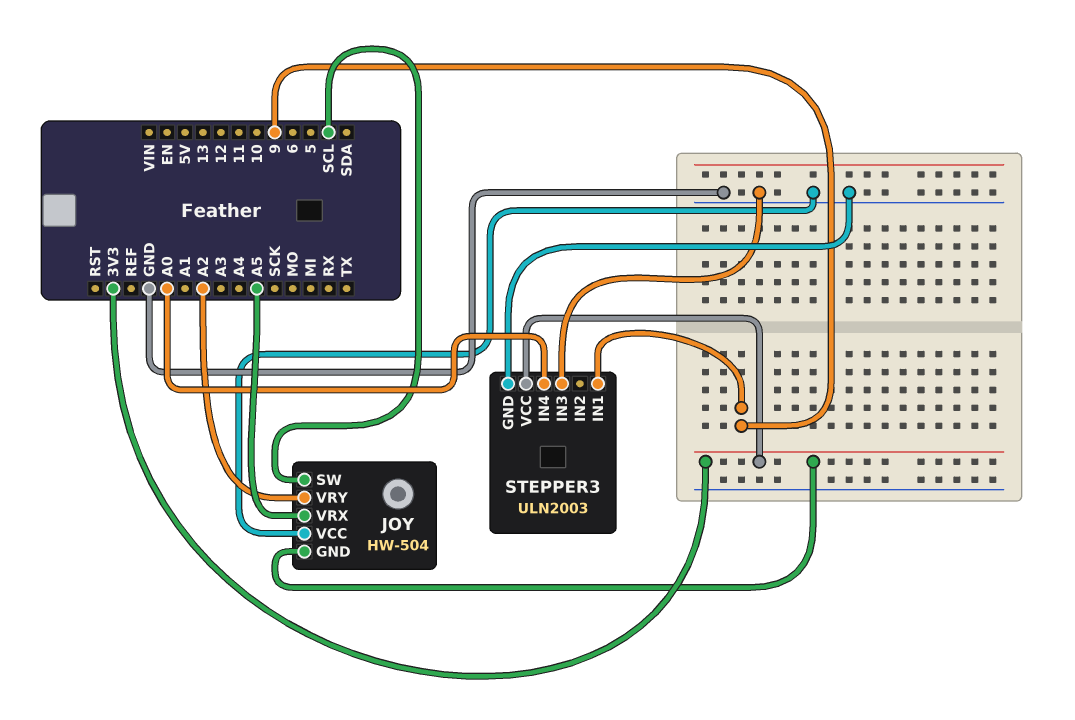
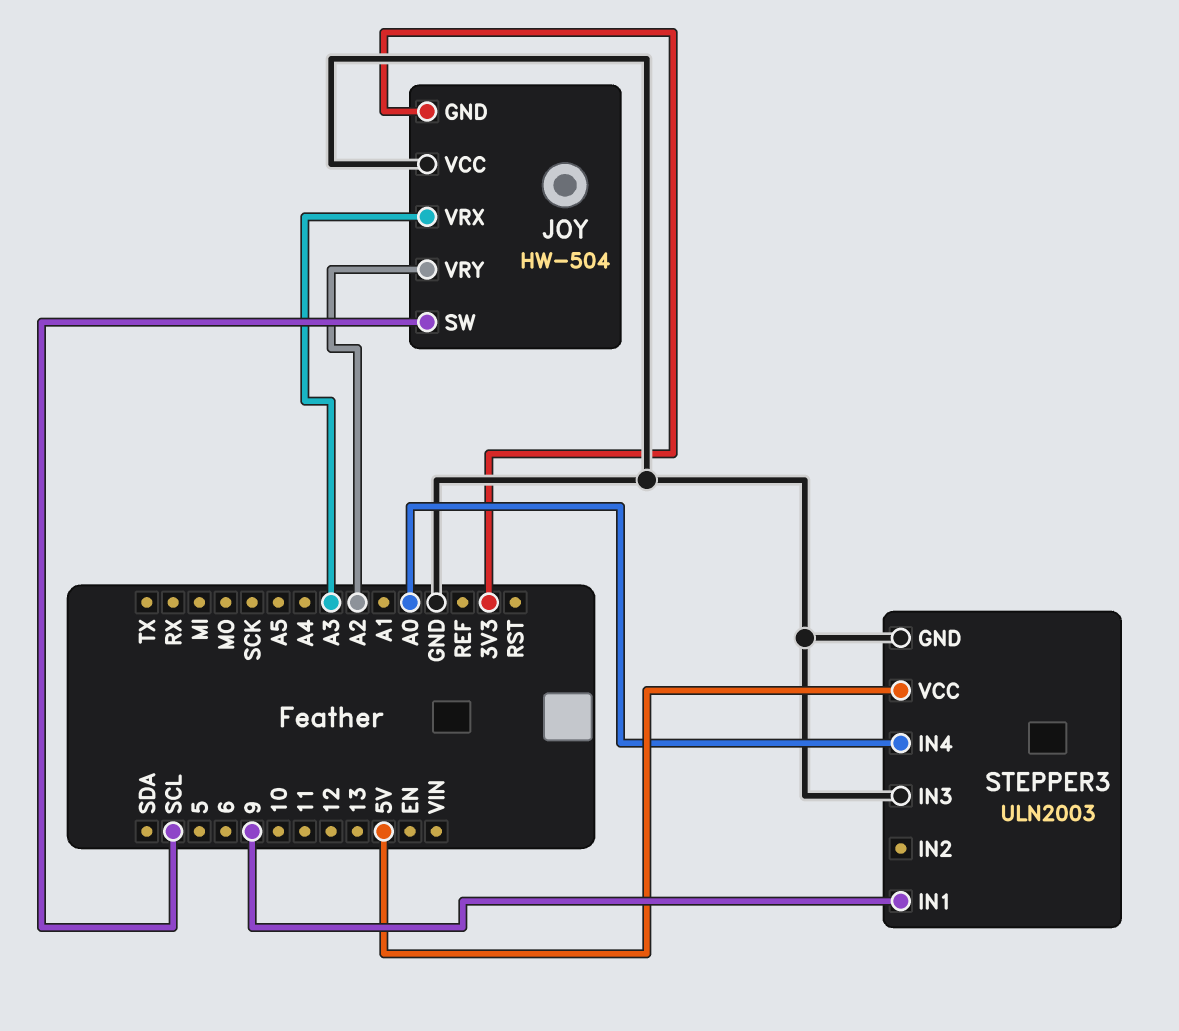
JOY pin VRX: A5 -> A3
STEPPER3 pin VCC: 3V3 -> 5V

